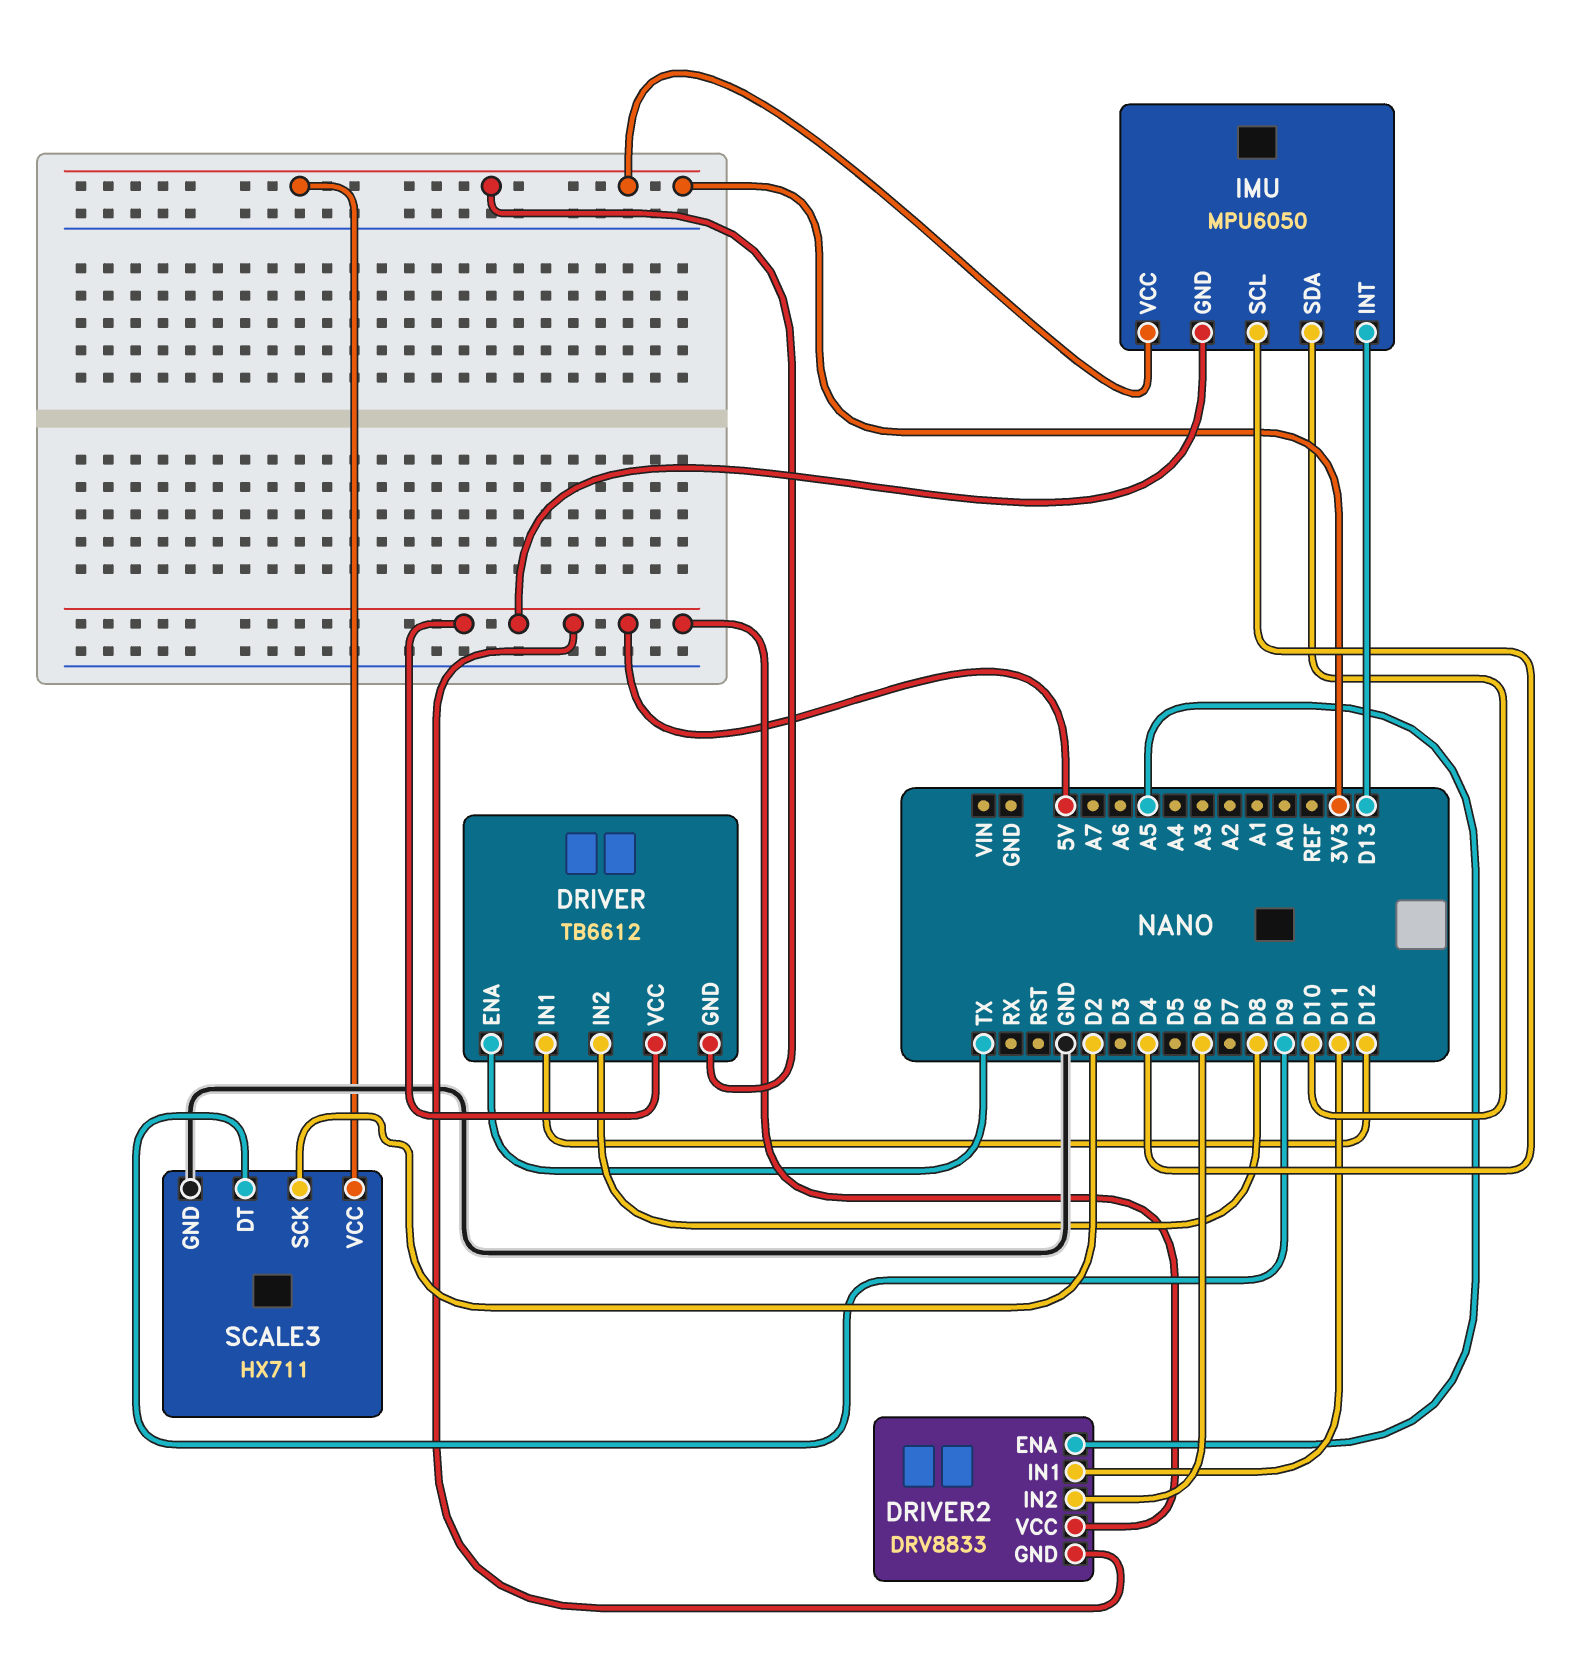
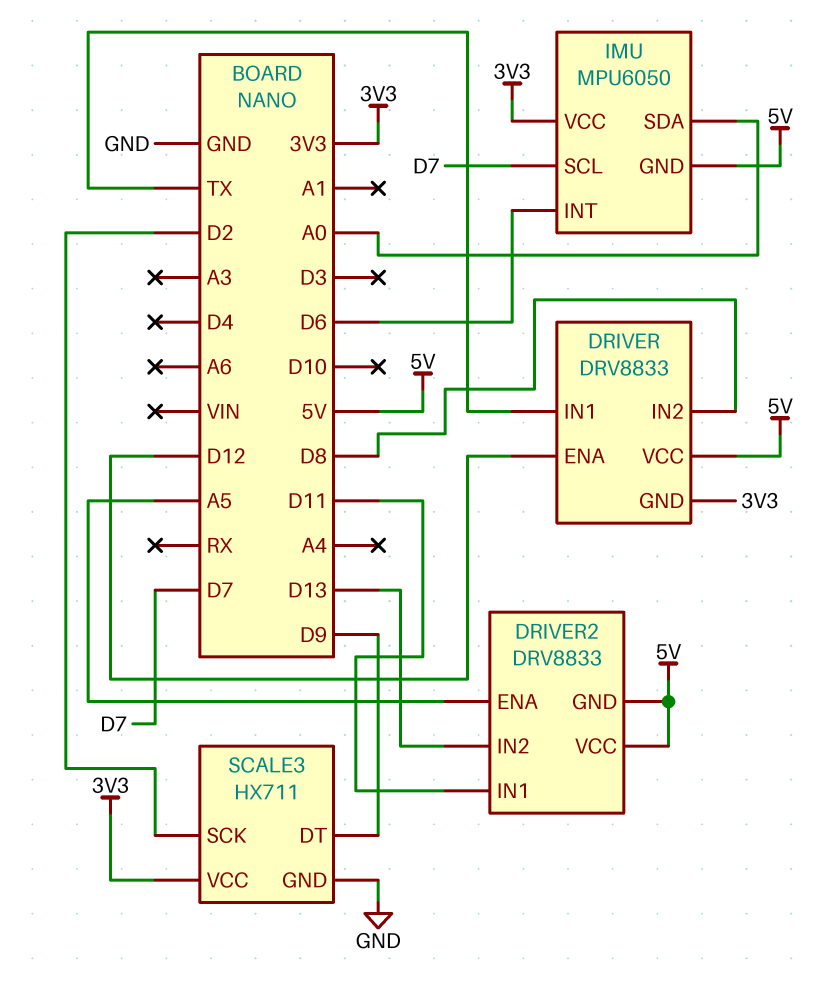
DRIVER: TB6612 -> DRV8833
DRIVER pin ENA: TX -> D12
DRIVER pin IN1: D12 -> TX
DRIVER2 pin IN2: D6 -> D13
IMU pin INT: D13 -> D6
IMU pin SCL: D4 -> D7
IMU pin SDA: D10 -> A0

